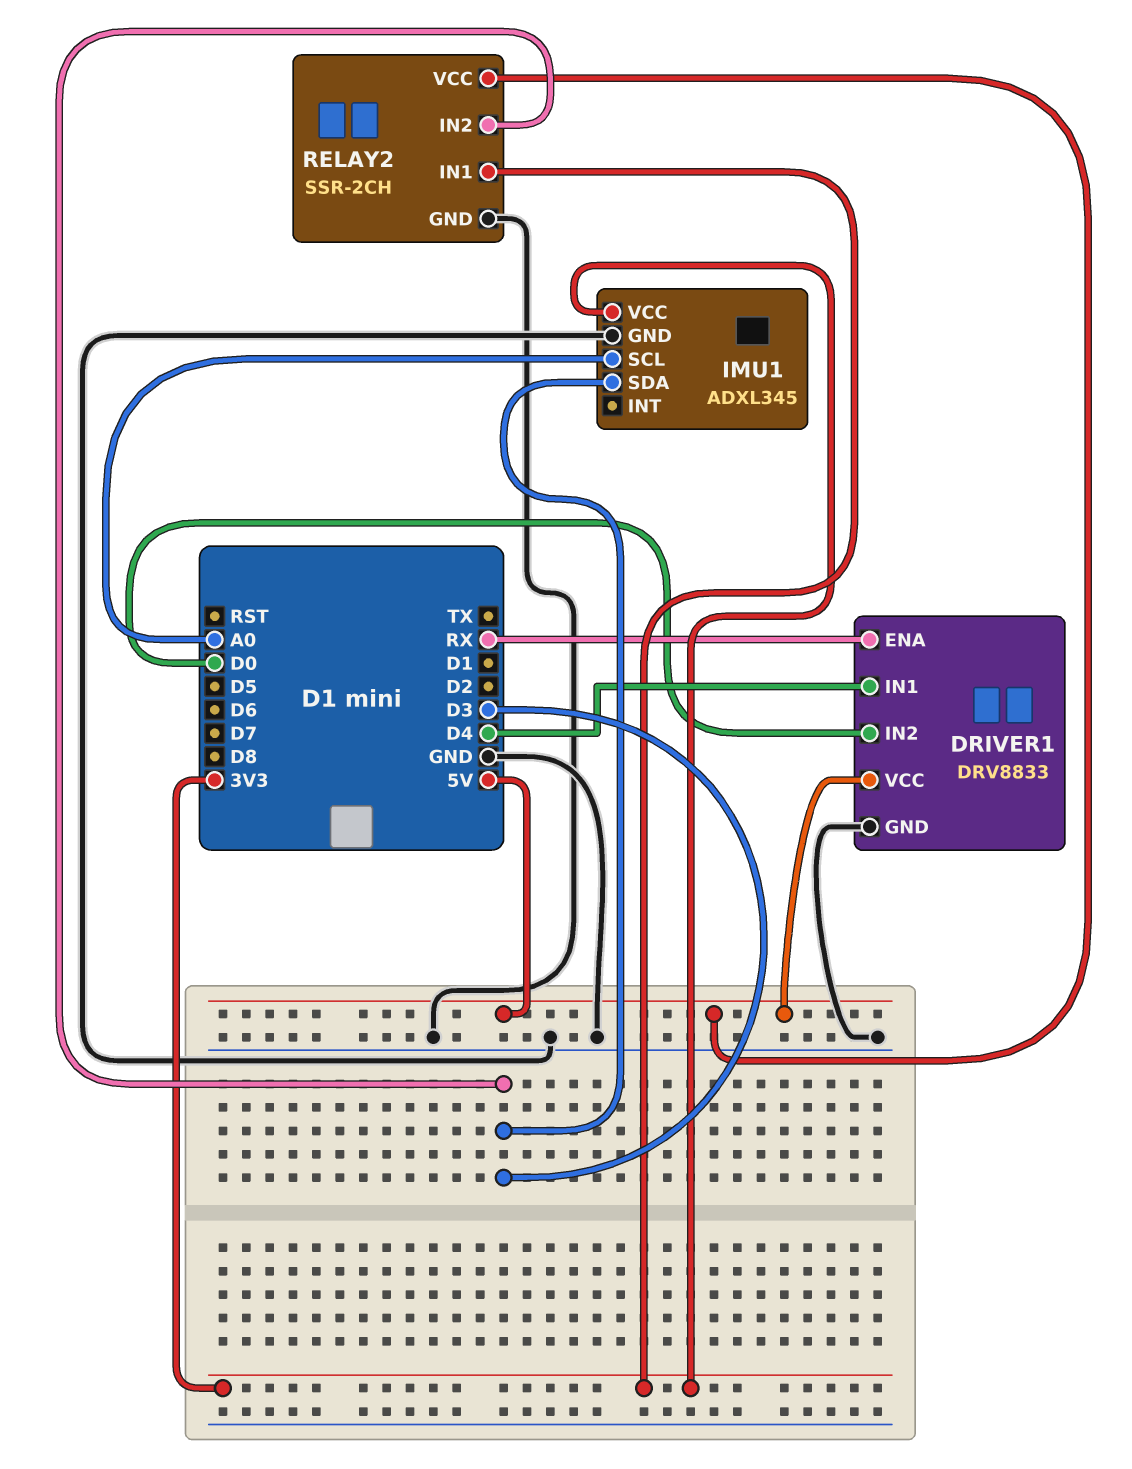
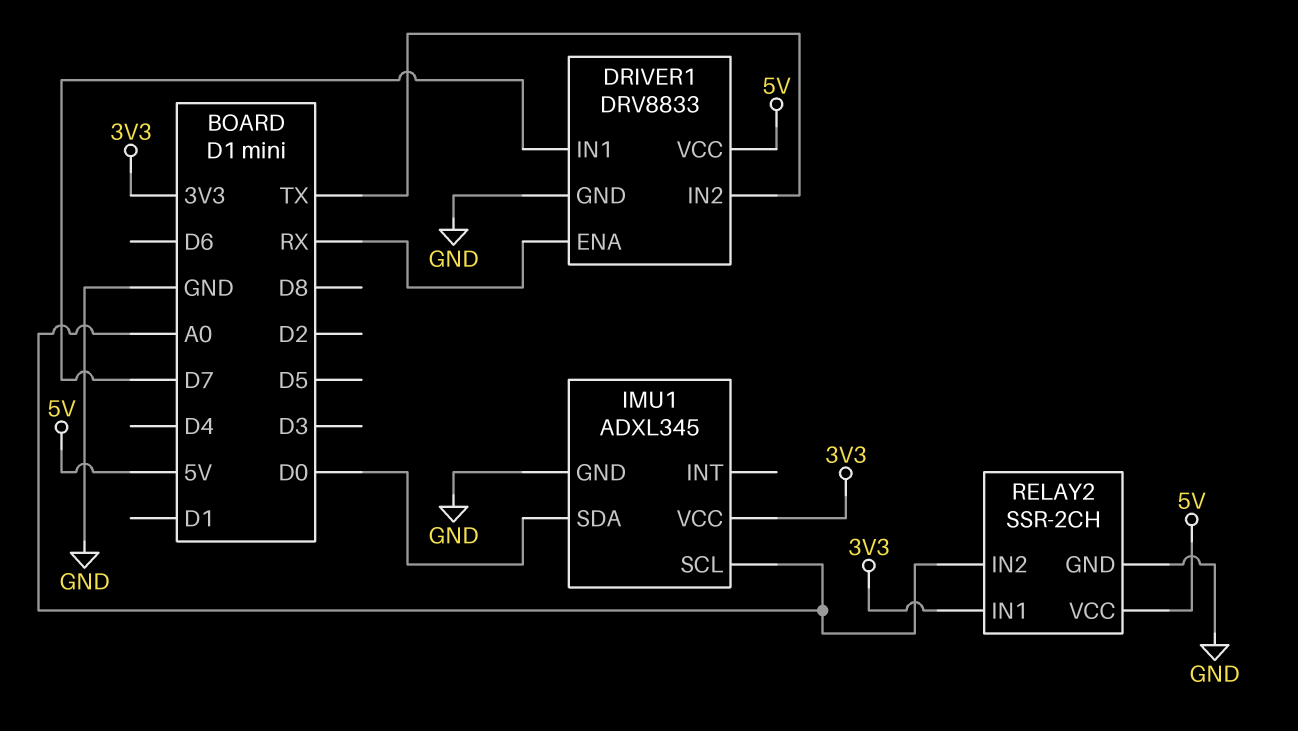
DRIVER1 pin IN1: D4 -> D7
DRIVER1 pin IN2: D0 -> TX
IMU1 pin SDA: D3 -> D0
RELAY2 pin IN2: D3 -> A0

